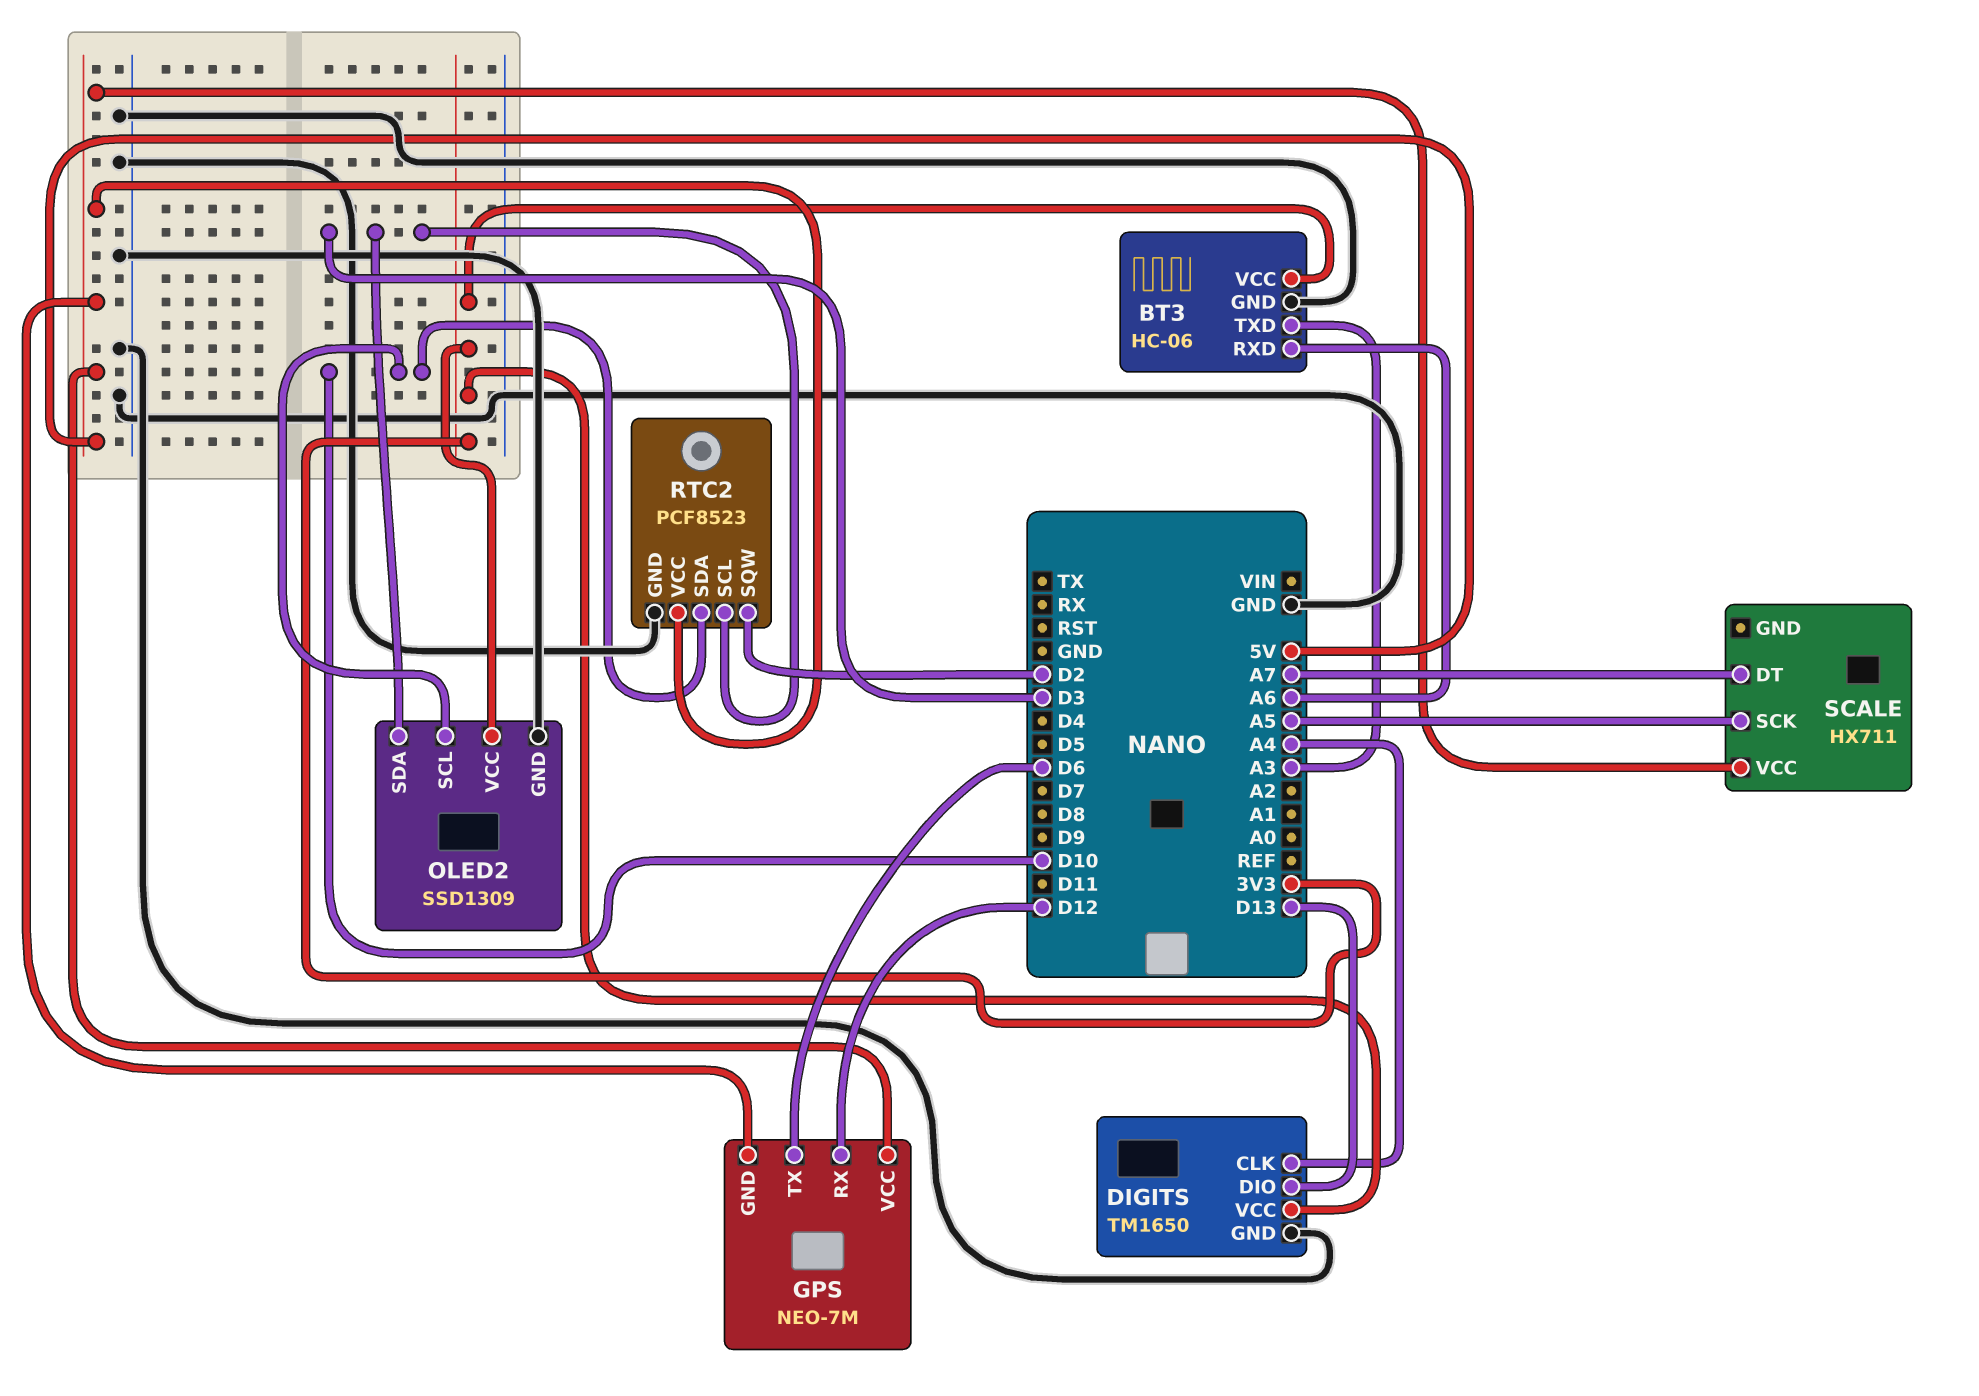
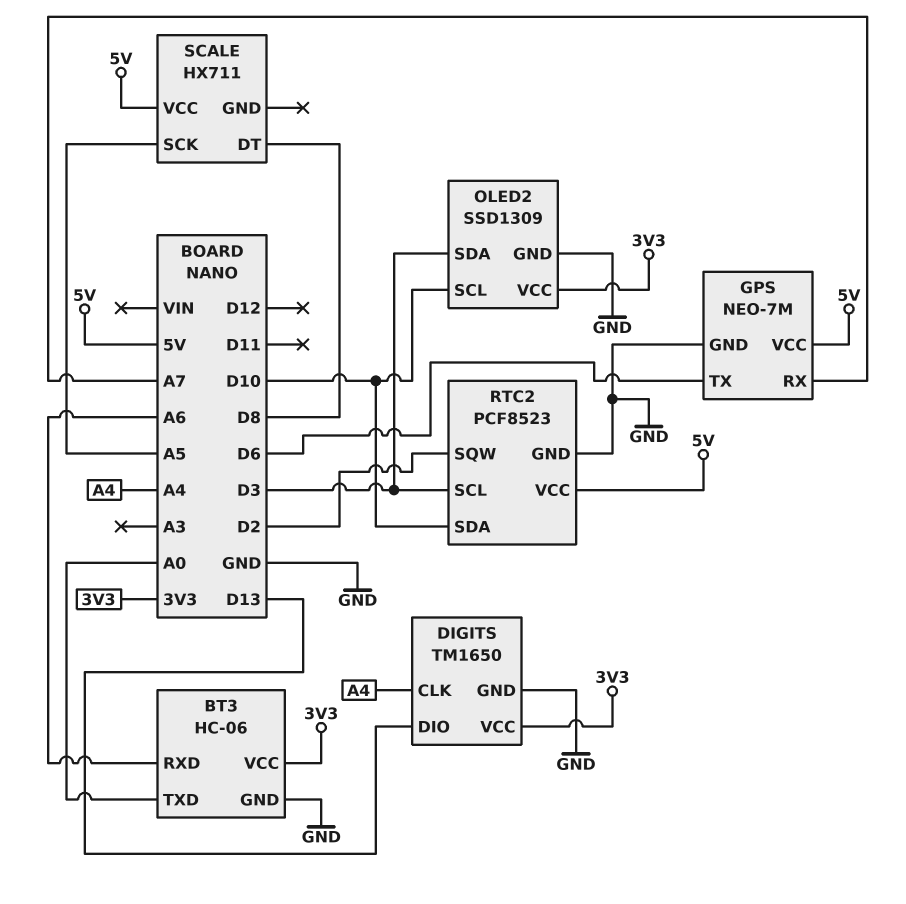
BT3 pin TXD: A3 -> A0
GPS pin GND: 5V -> GND
GPS pin RX: D12 -> A7
SCALE pin DT: A7 -> D8

